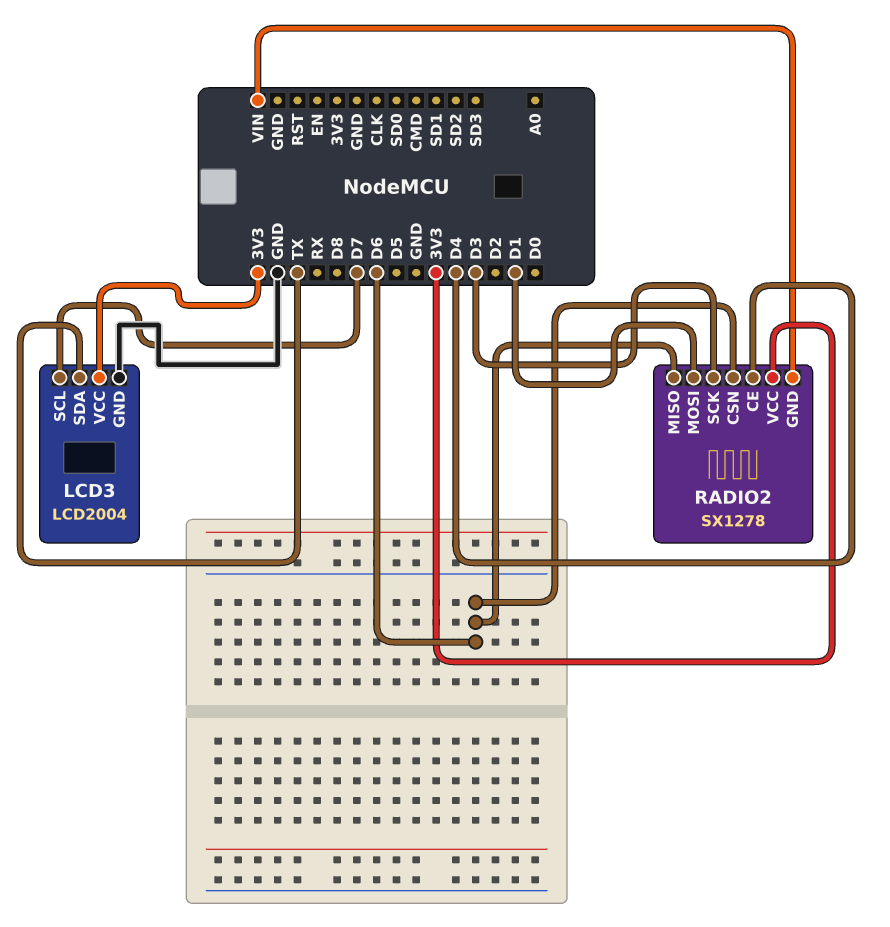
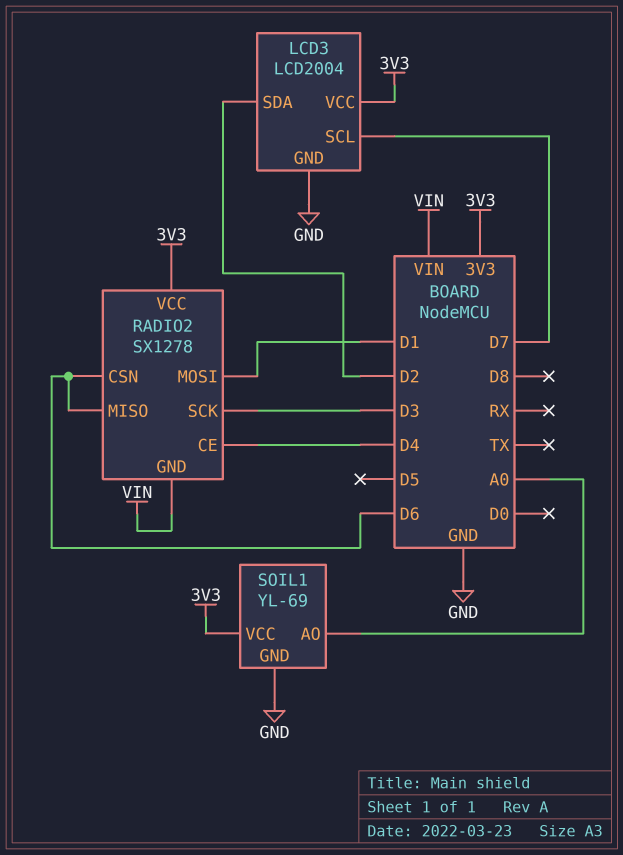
LCD3 pin SDA: TX -> D2
SOIL1: none -> YL-69
SOIL1 pin AO: none -> A0
SOIL1 pin GND: none -> GND
SOIL1 pin VCC: none -> 3V3

